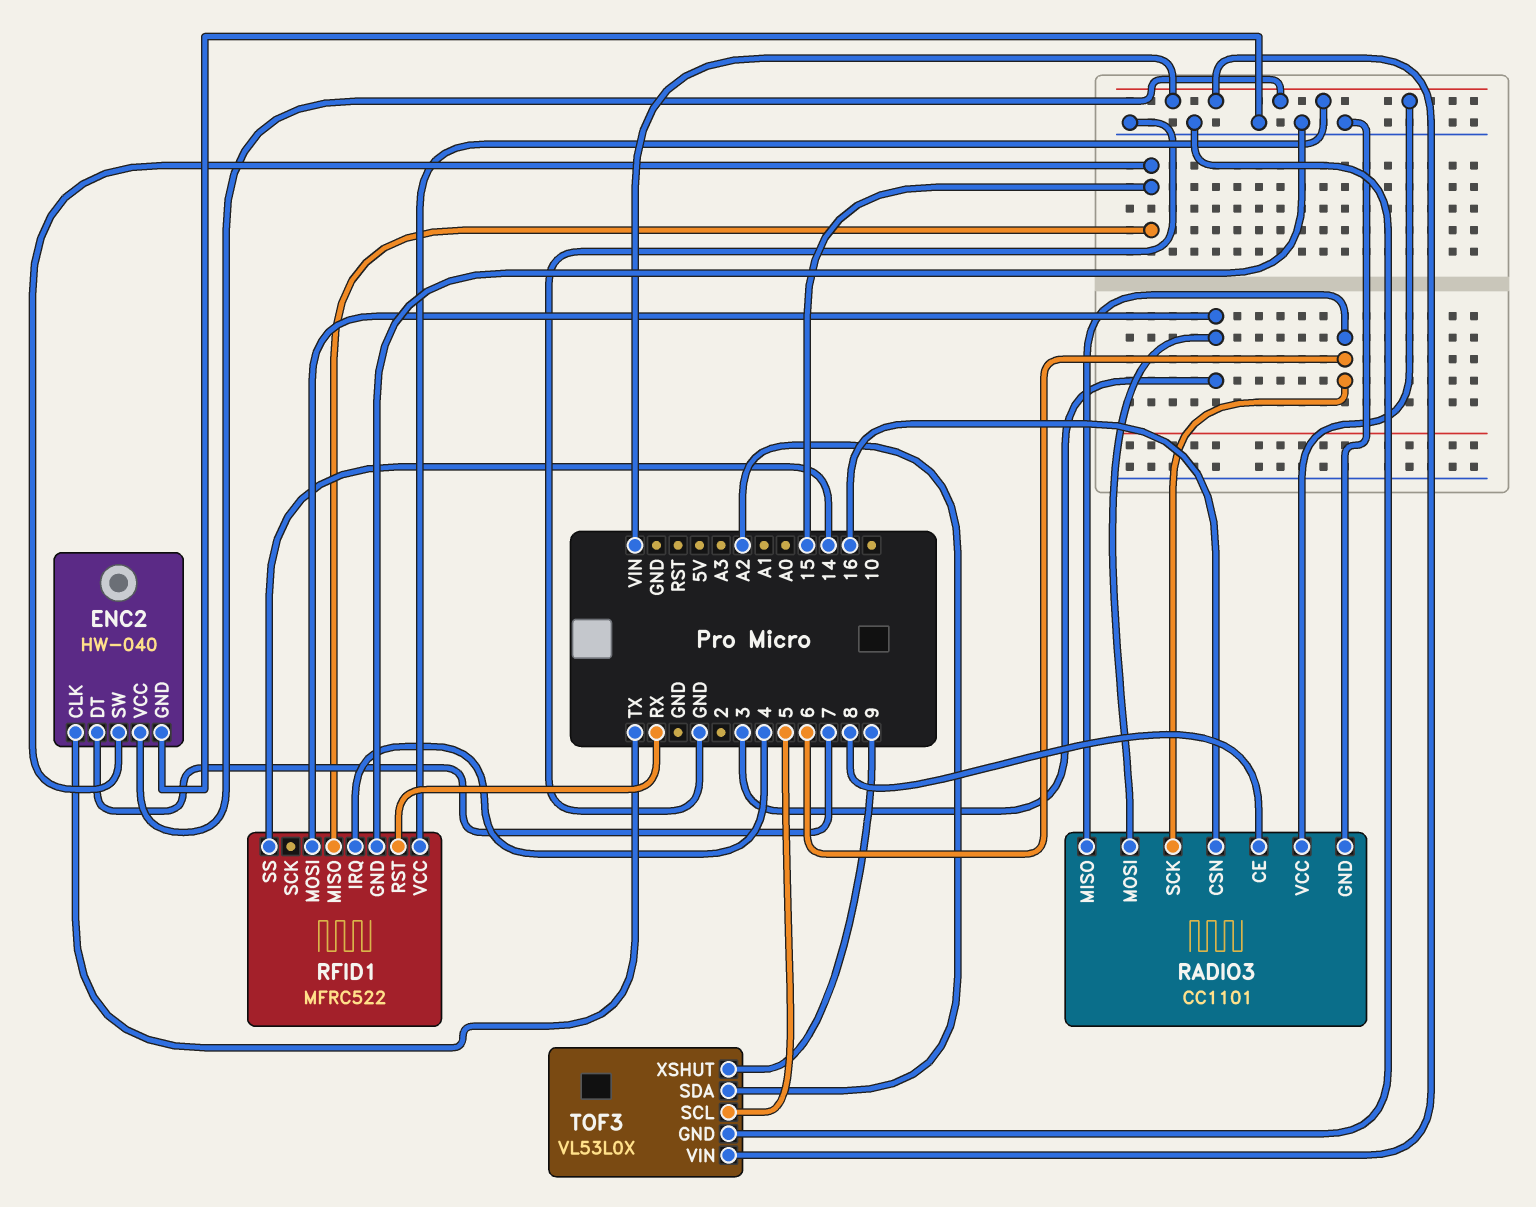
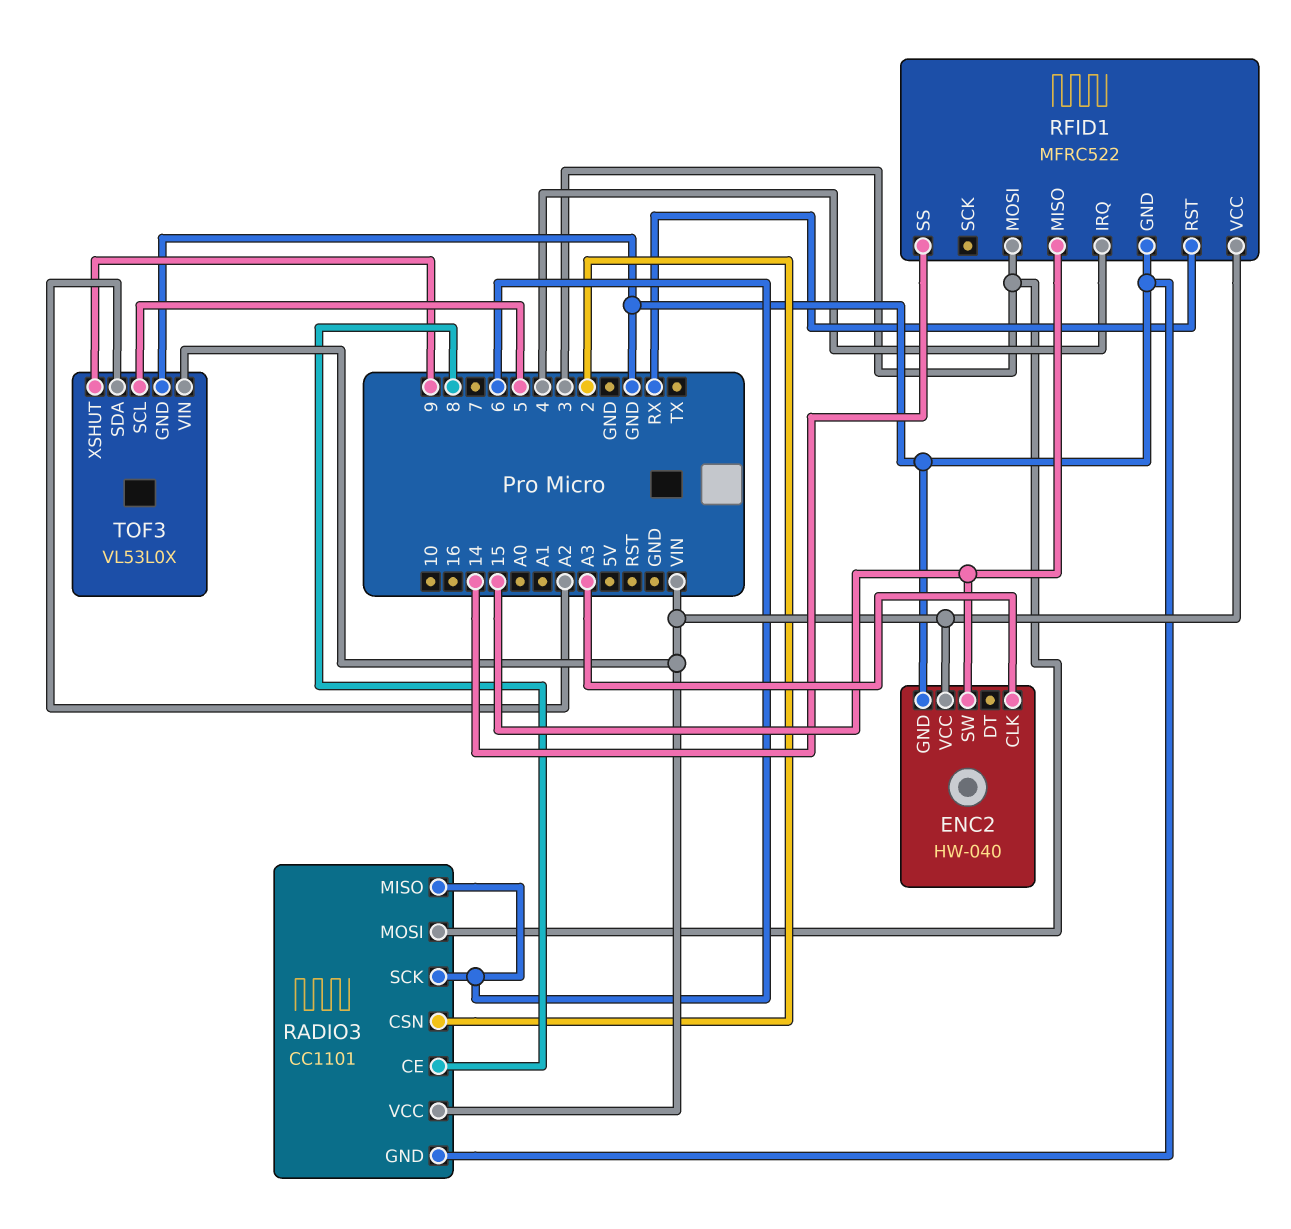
ENC2 pin CLK: TX -> A3
ENC2 pin DT: 7 -> none
RADIO3 pin CSN: 16 -> 2

